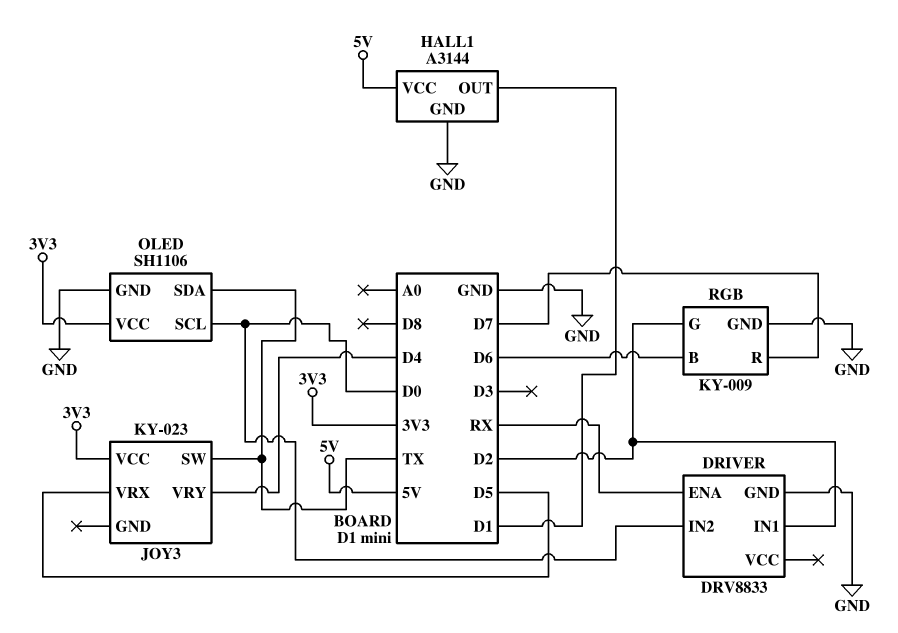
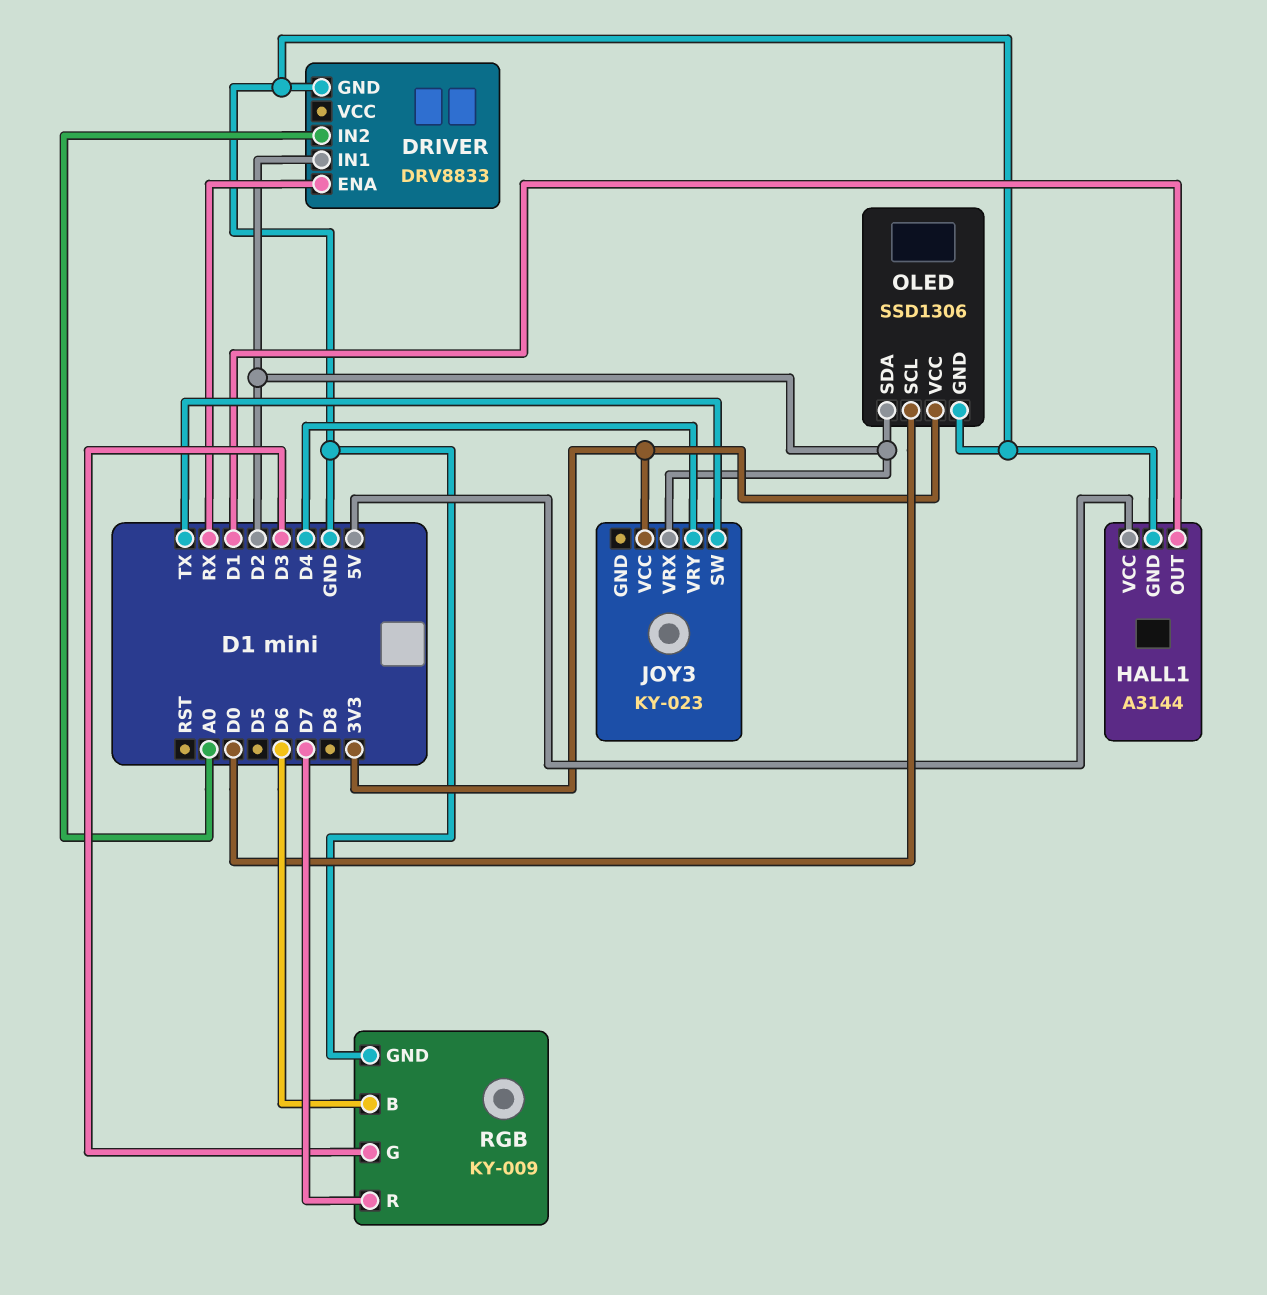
DRIVER pin IN2: D0 -> A0
JOY3 pin VRX: D5 -> D2
OLED: SH1106 -> SSD1306
OLED pin SDA: TX -> D2
RGB pin G: D2 -> D3

